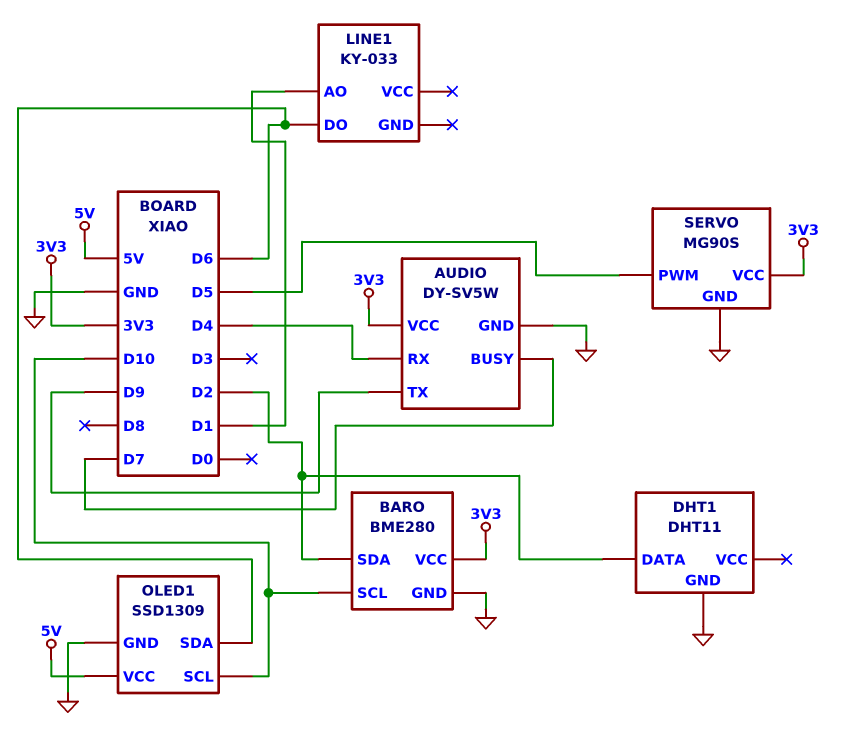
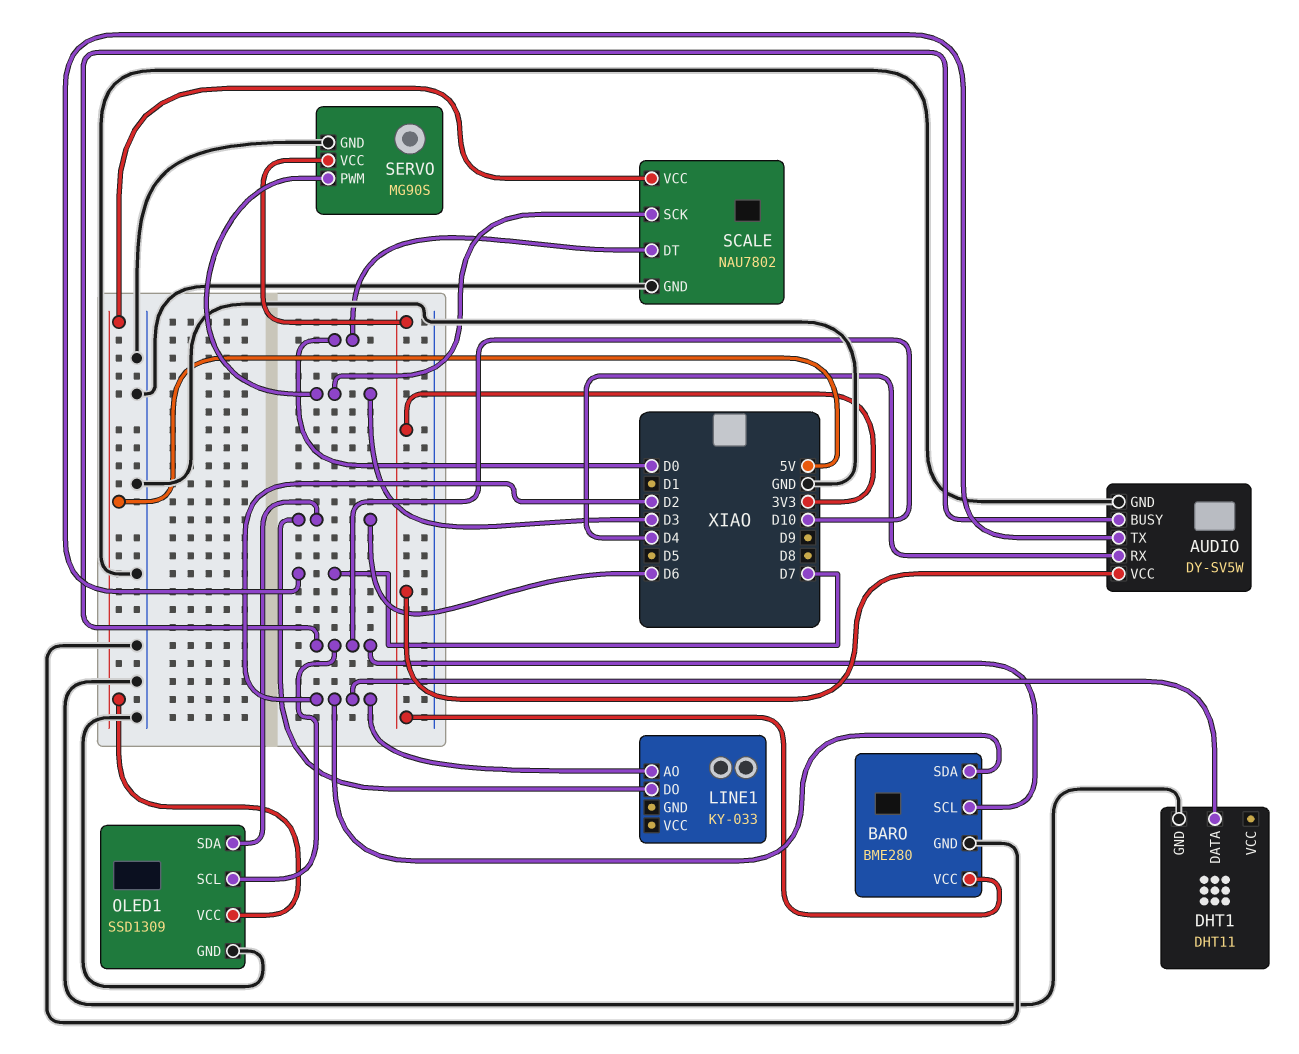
AUDIO pin BUSY: D7 -> D10
AUDIO pin TX: D9 -> D7
LINE1 pin AO: D1 -> D2
SCALE: none -> NAU7802
SCALE pin DT: none -> D0
SCALE pin GND: none -> GND
SCALE pin SCK: none -> D3
SCALE pin VCC: none -> 5V
SERVO pin PWM: D5 -> D3

